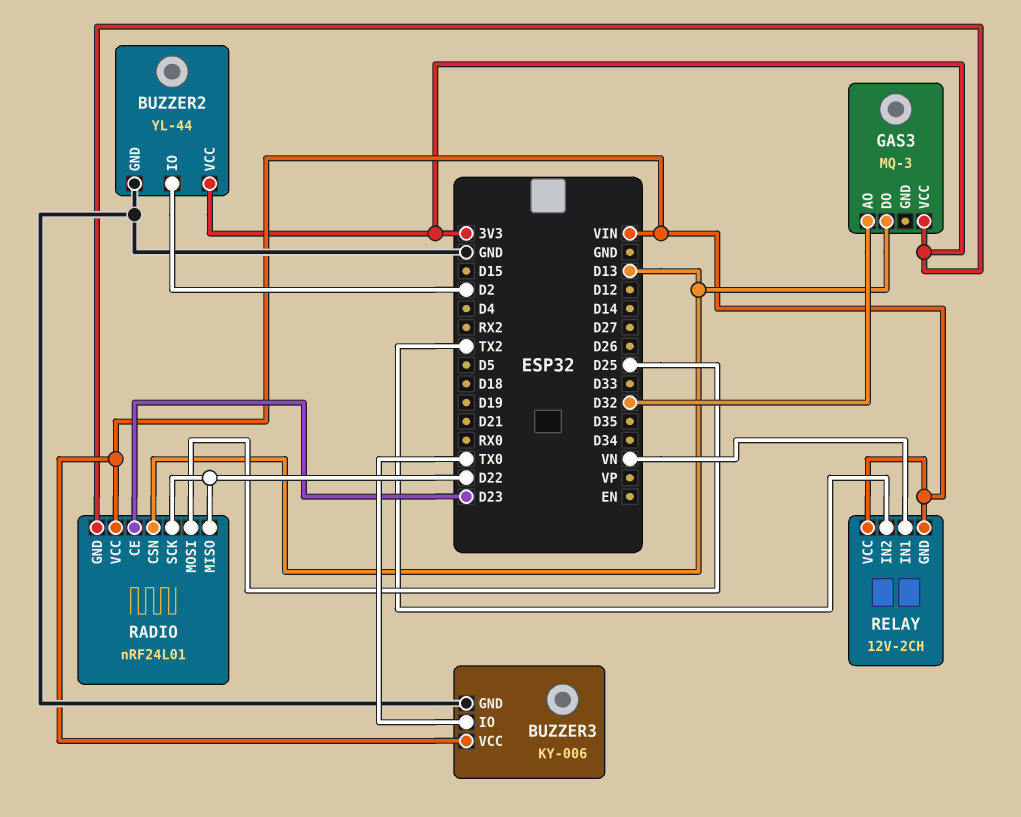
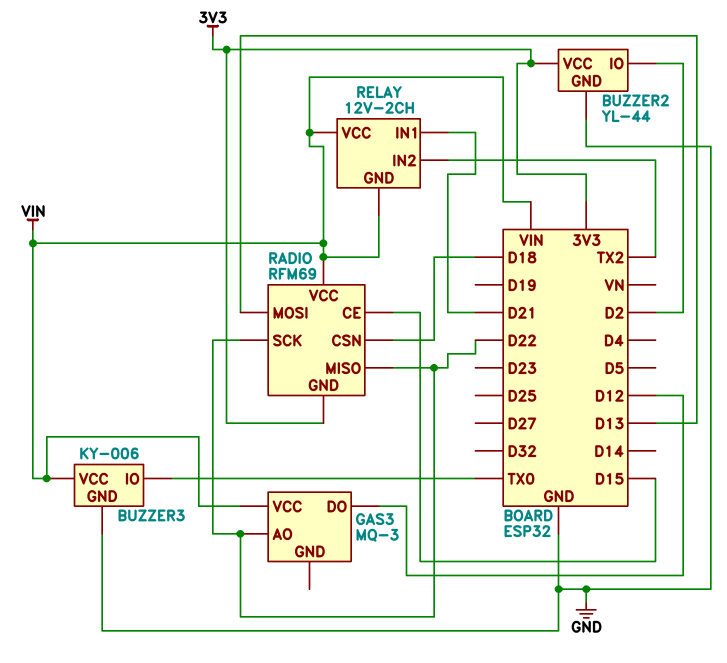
GAS3 pin AO: D32 -> D22
GAS3 pin DO: D13 -> D12
GAS3 pin VCC: 3V3 -> VIN
RADIO: nRF24L01 -> RFM69
RADIO pin CE: D23 -> D15
RADIO pin CSN: D13 -> D18
RADIO pin MOSI: D25 -> D13
RELAY pin IN1: VN -> D21

